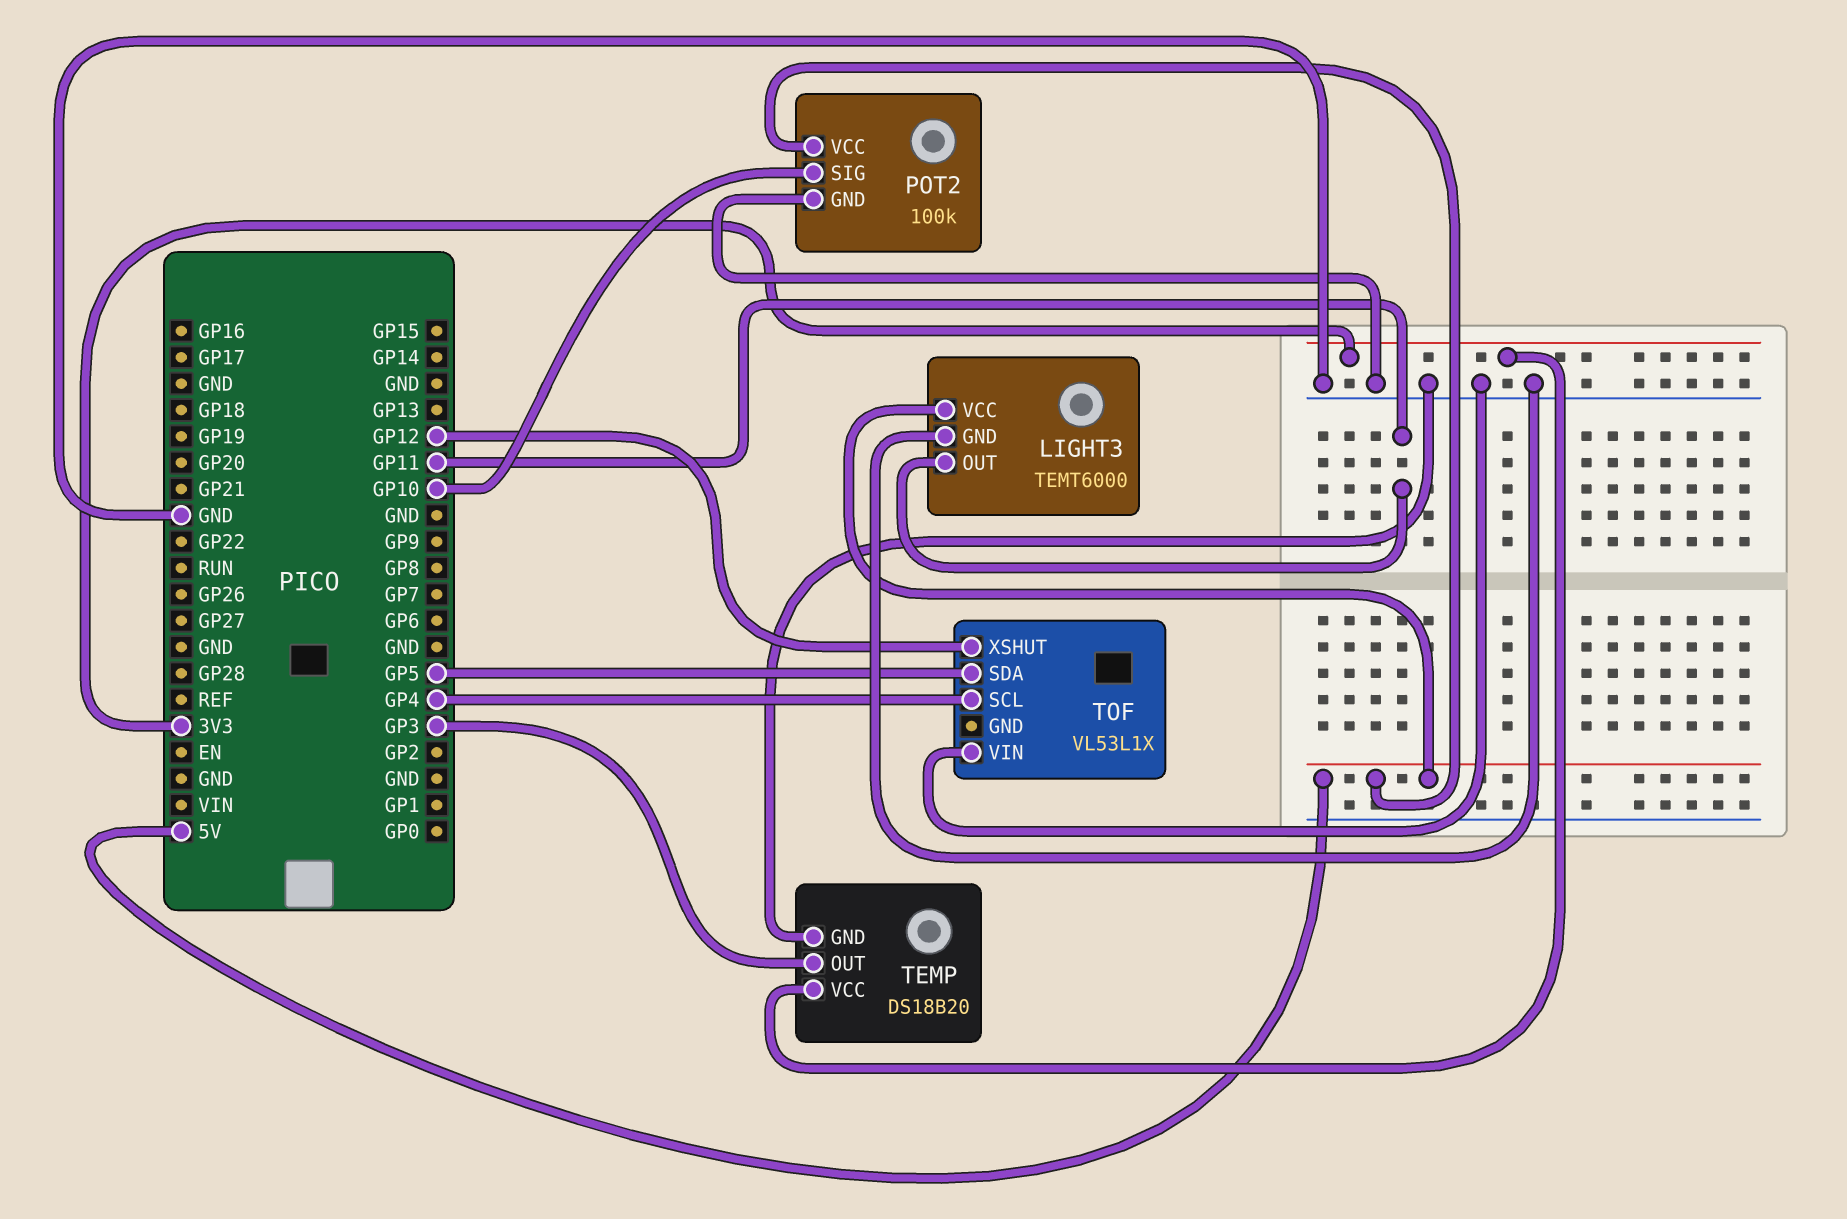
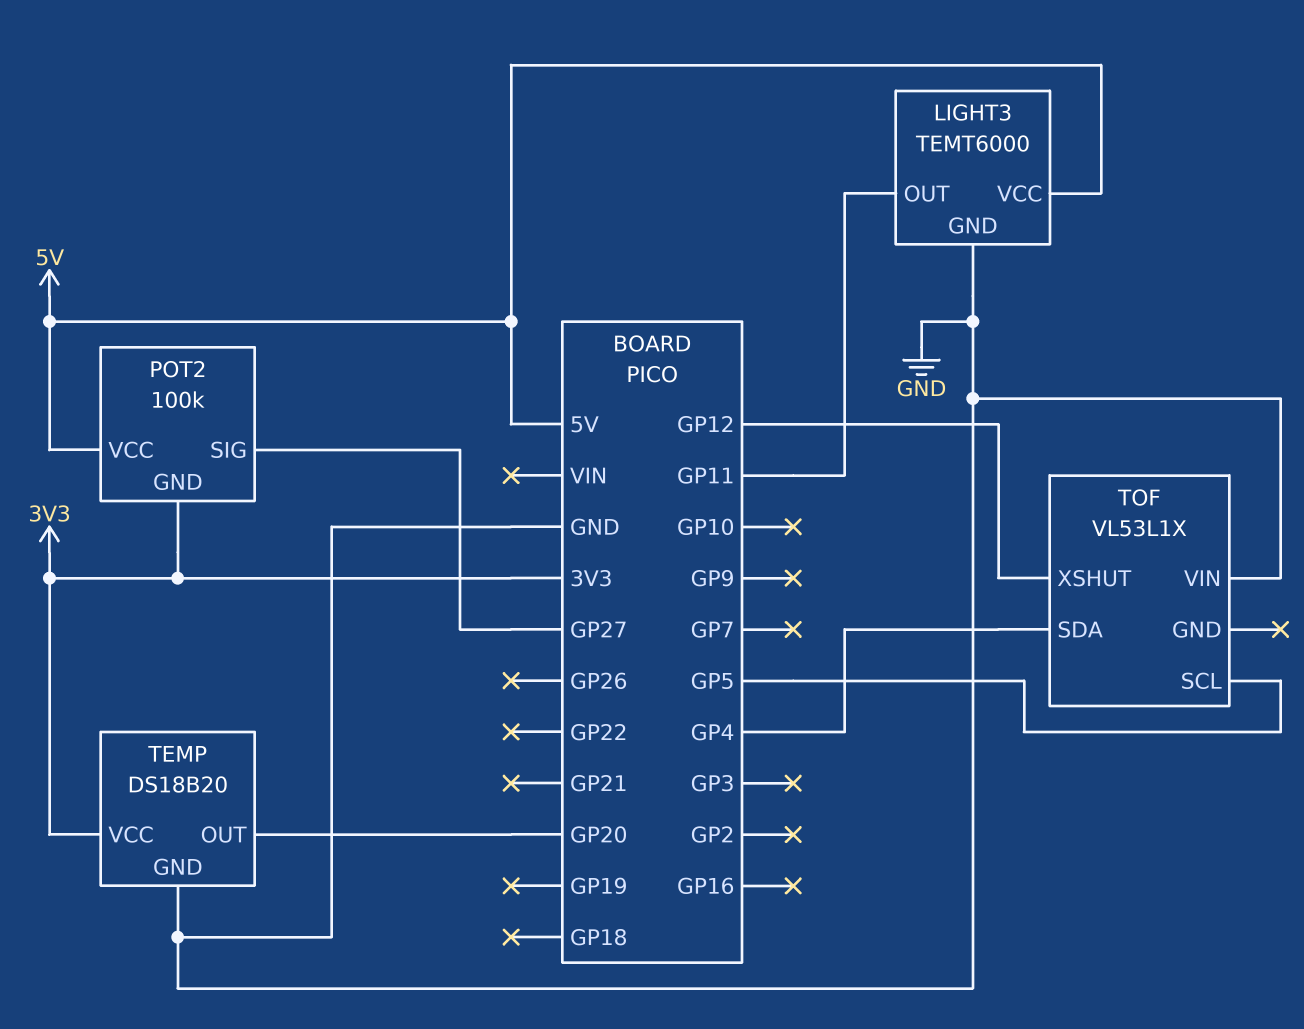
POT2 pin GND: GND -> 3V3
POT2 pin SIG: GP10 -> GP27
TEMP pin OUT: GP3 -> GP20
TOF pin SCL: GP4 -> GP5
TOF pin SDA: GP5 -> GP4

